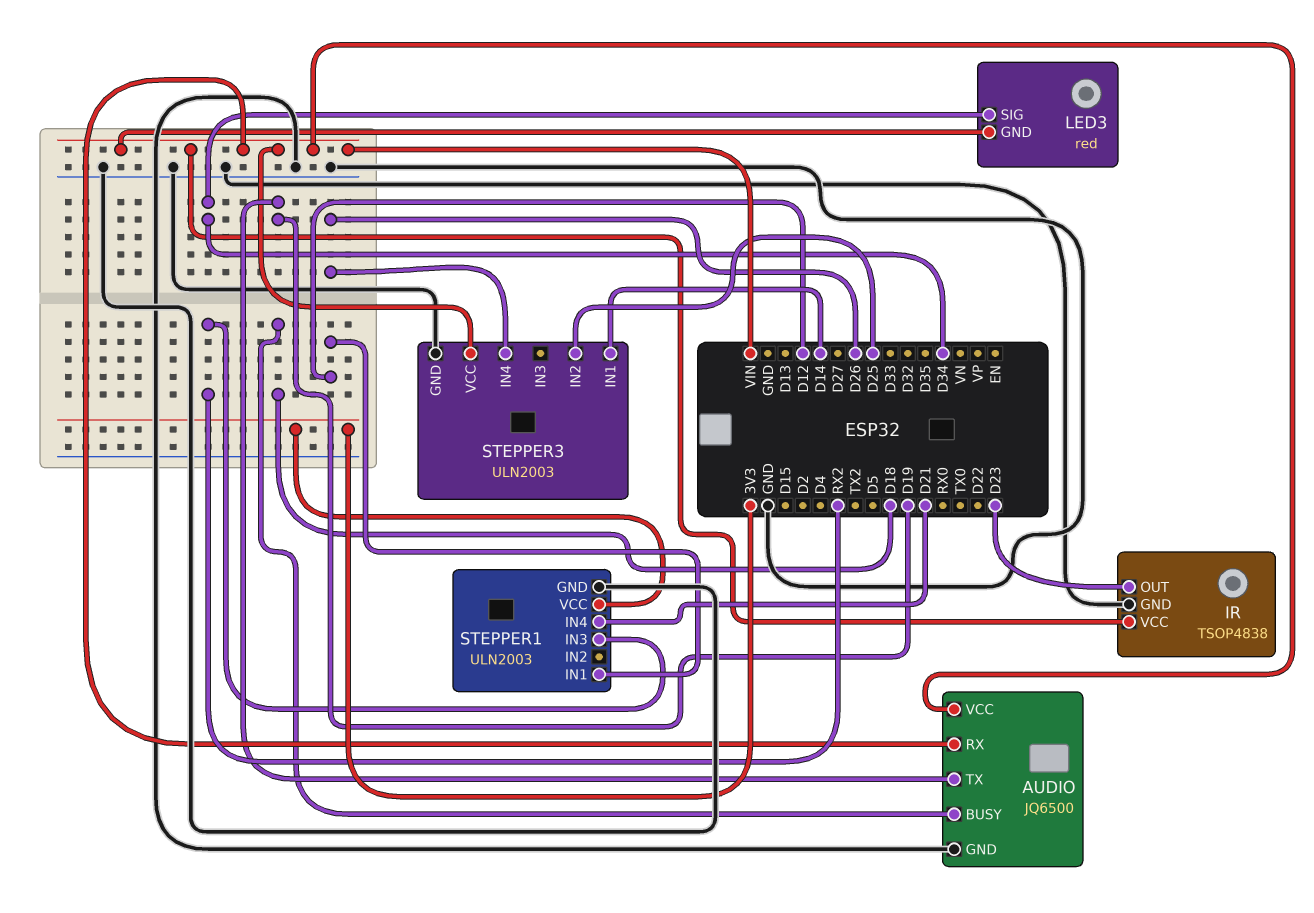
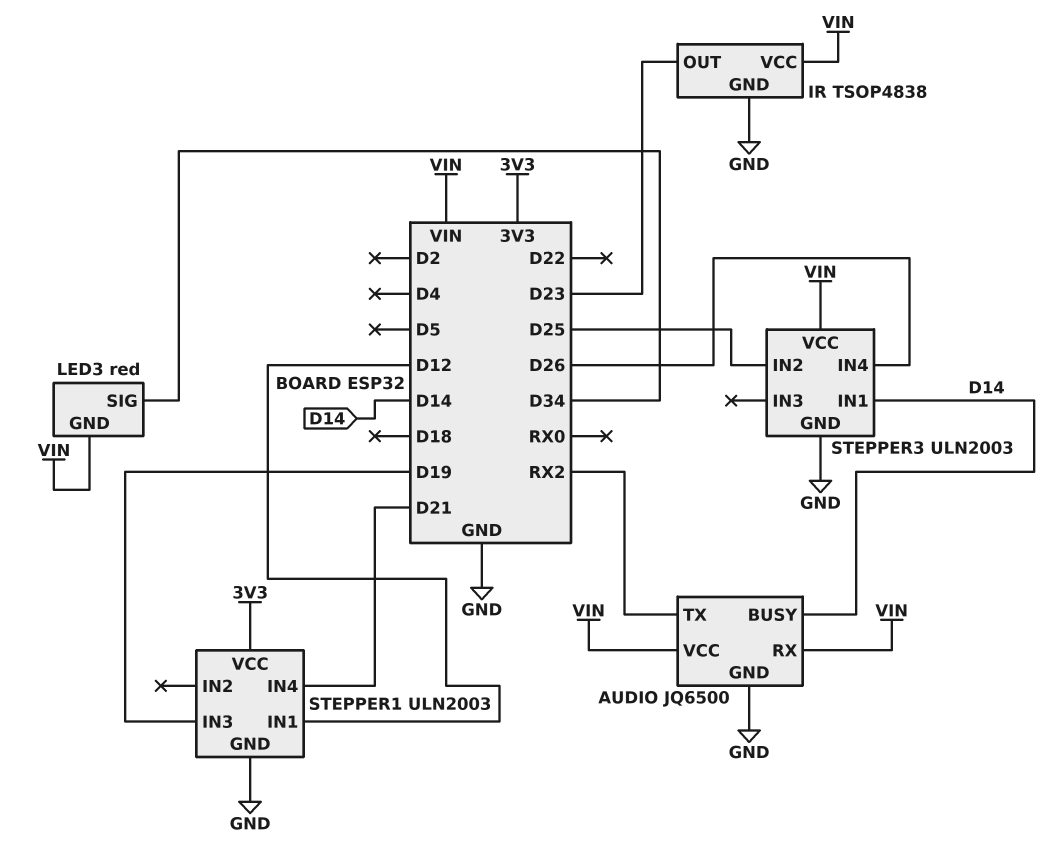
AUDIO pin BUSY: D18 -> D14
AUDIO pin TX: D19 -> RX2
STEPPER1 pin IN3: RX2 -> D19

